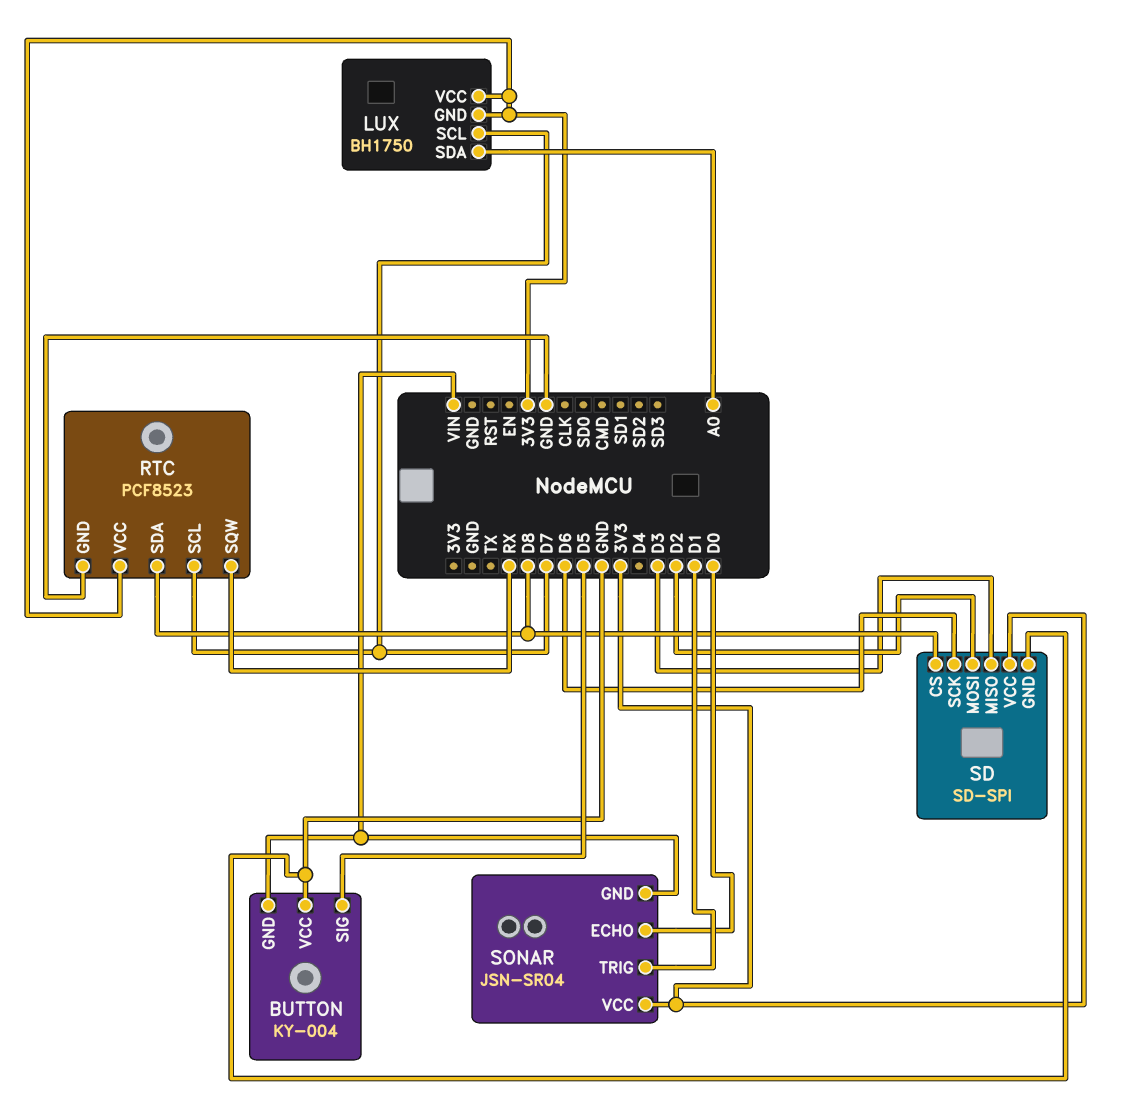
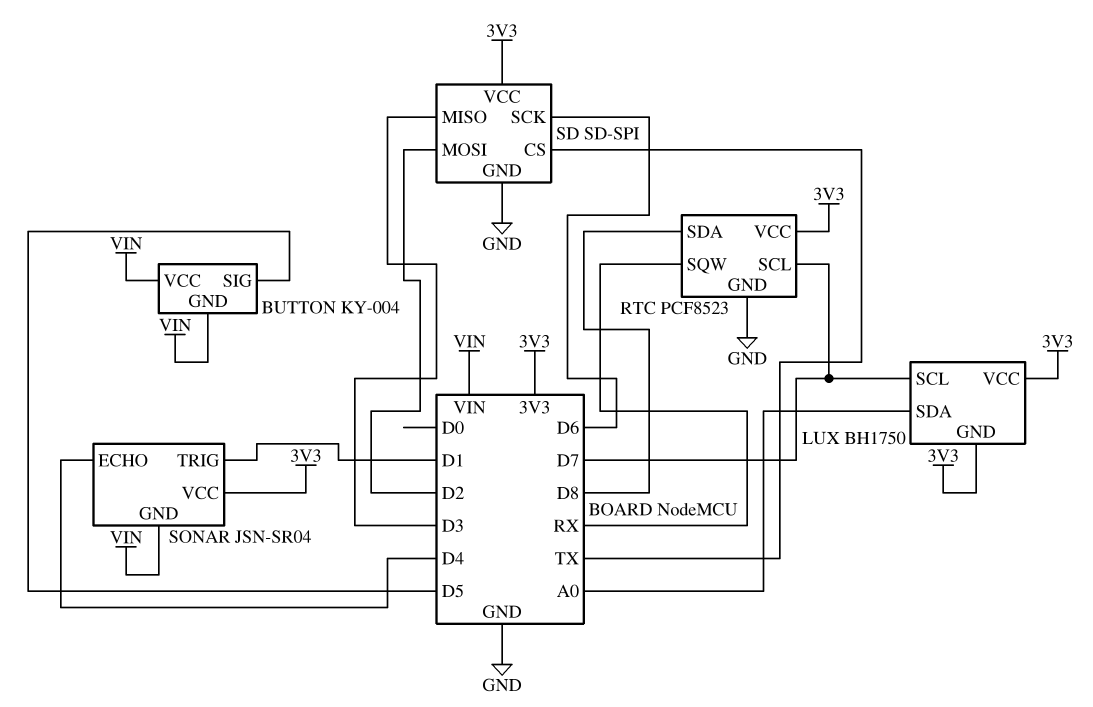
BUTTON pin VCC: GND -> VIN
SD pin CS: D8 -> TX
SONAR pin ECHO: D0 -> D4

